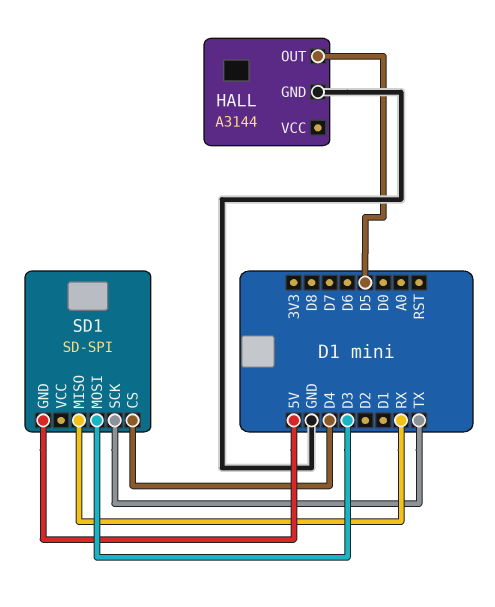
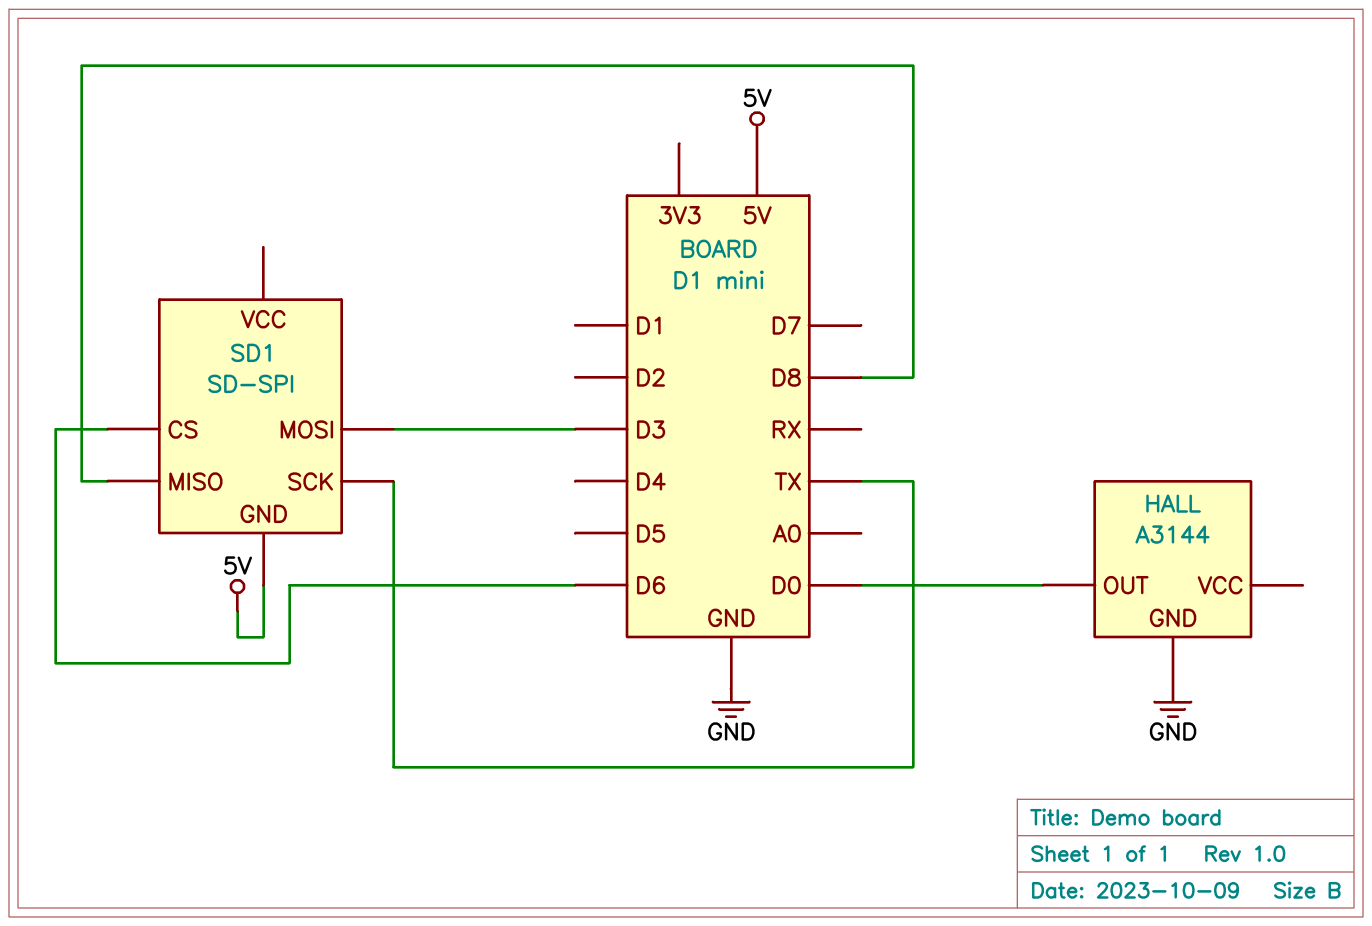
HALL pin OUT: D5 -> D0
SD1 pin CS: D4 -> D6
SD1 pin MISO: RX -> D8

